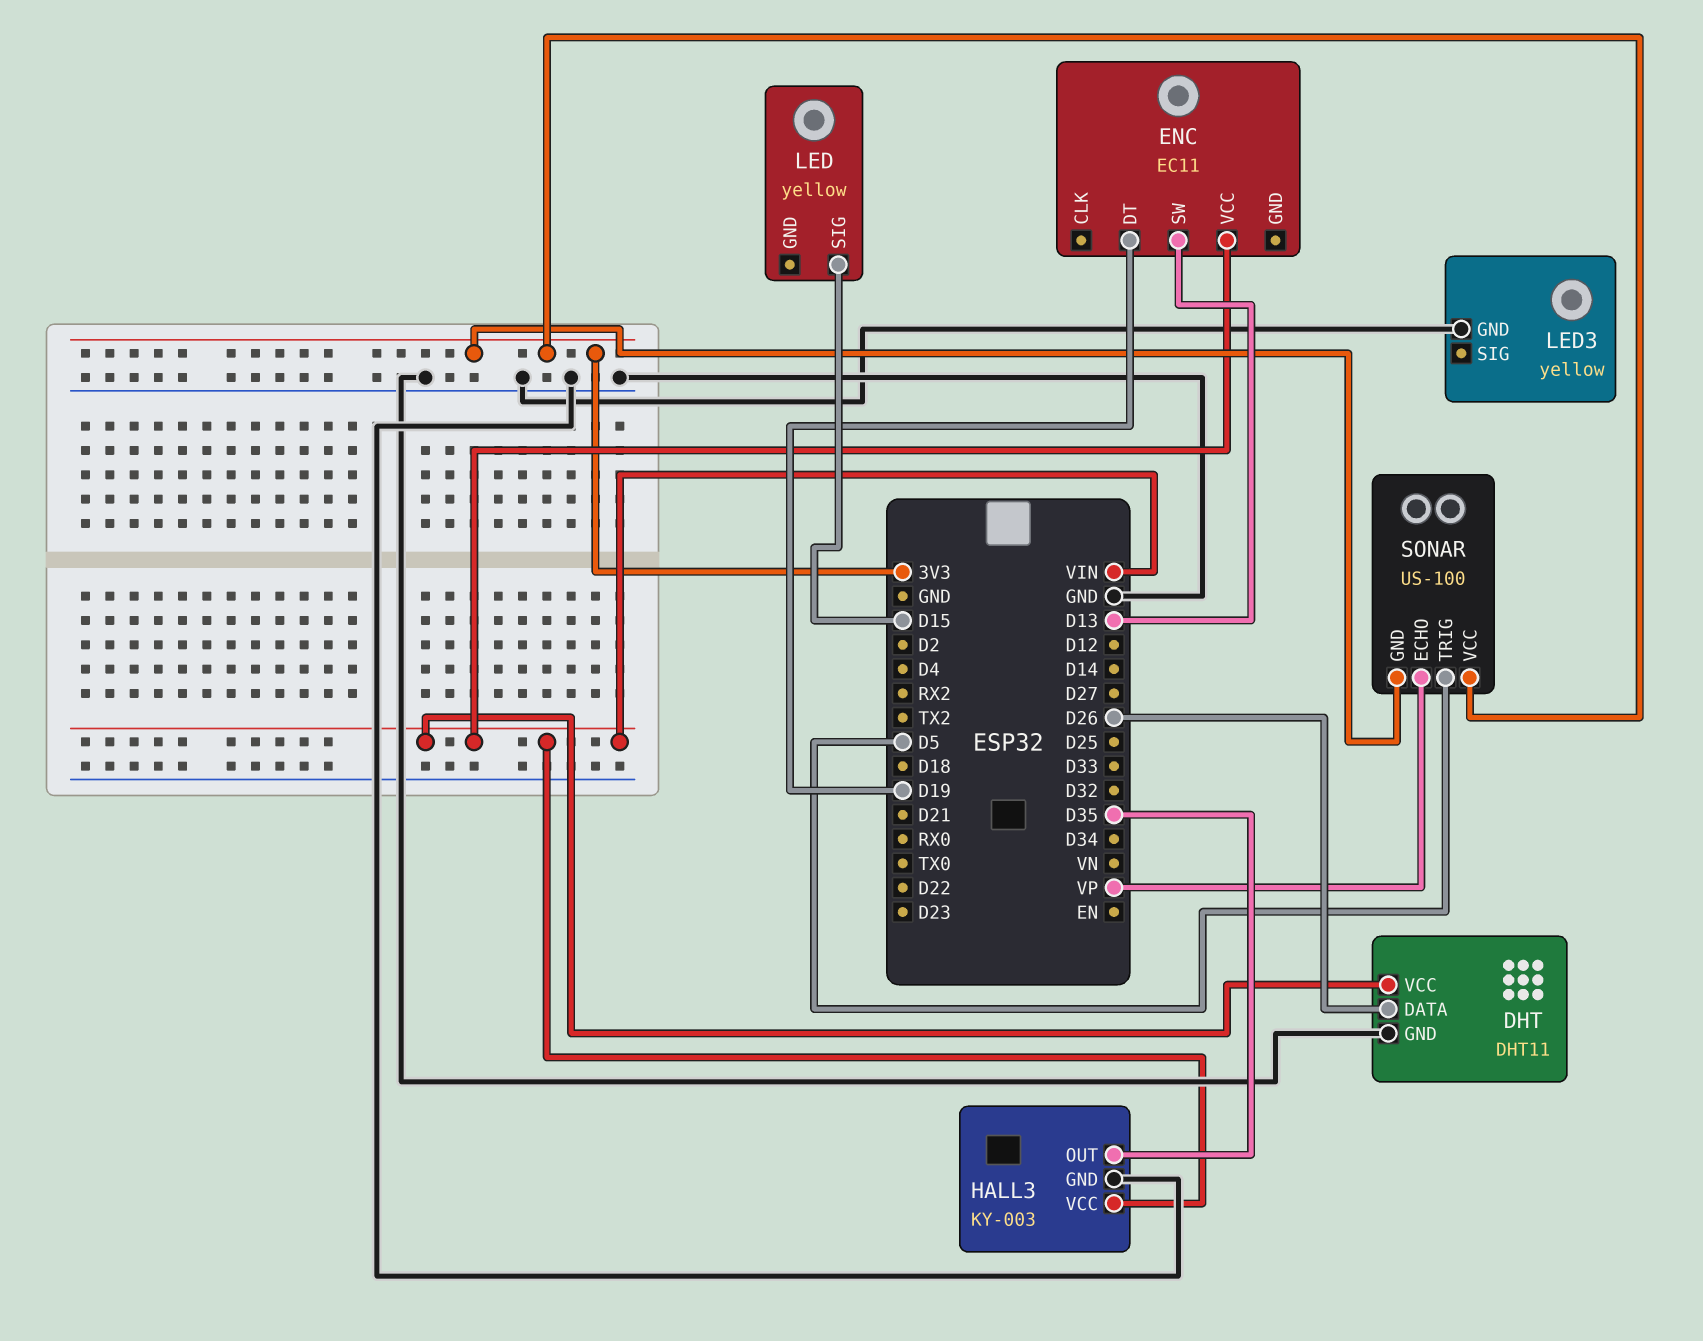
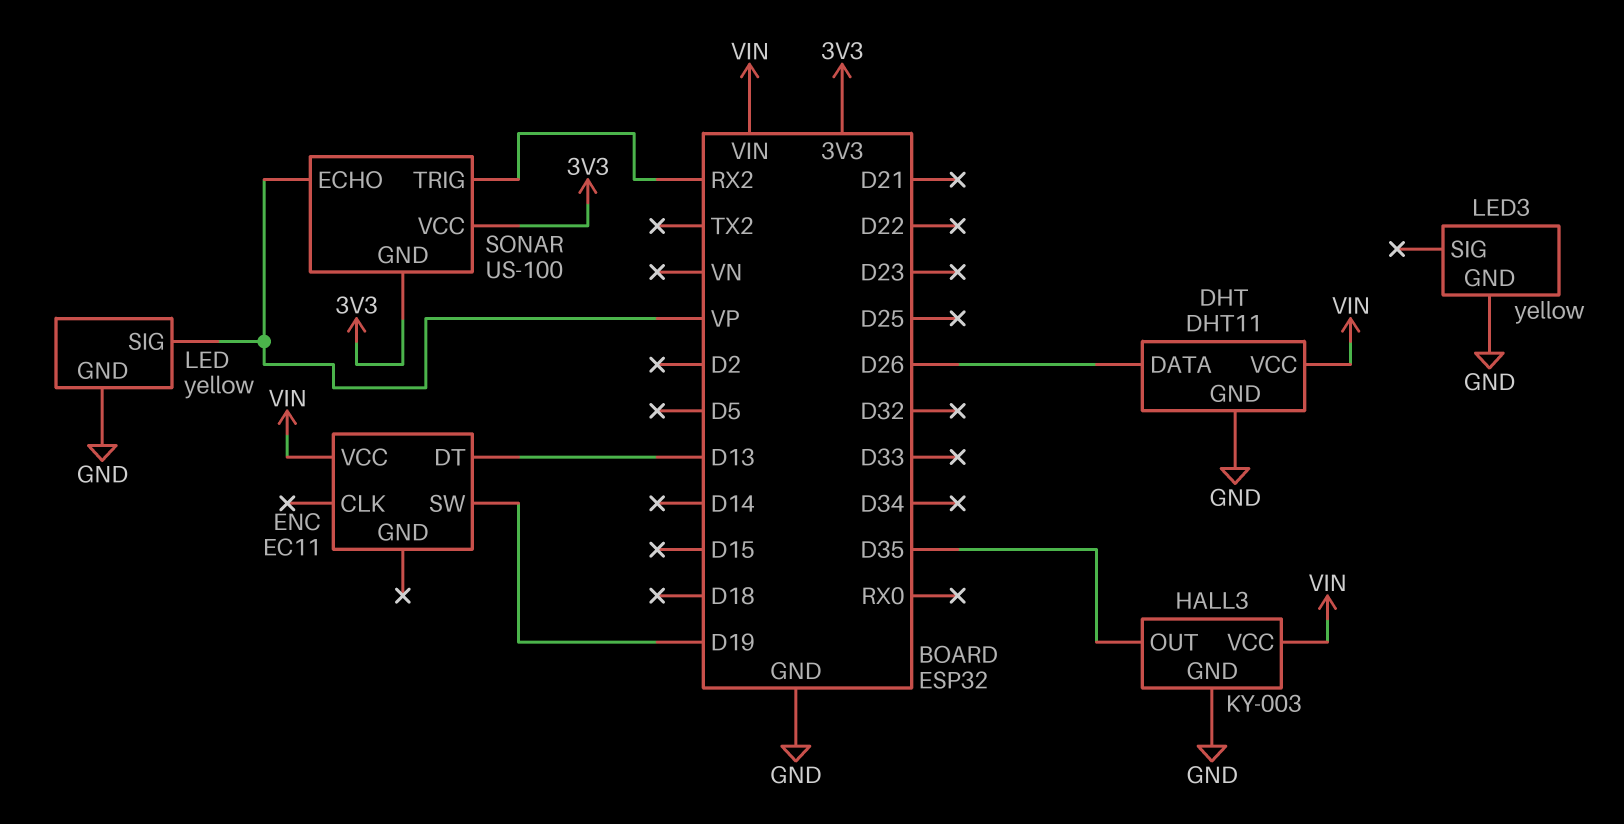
ENC pin DT: D19 -> D13
ENC pin SW: D13 -> D19
LED pin GND: none -> GND
LED pin SIG: D15 -> VP
SONAR pin TRIG: D5 -> RX2

